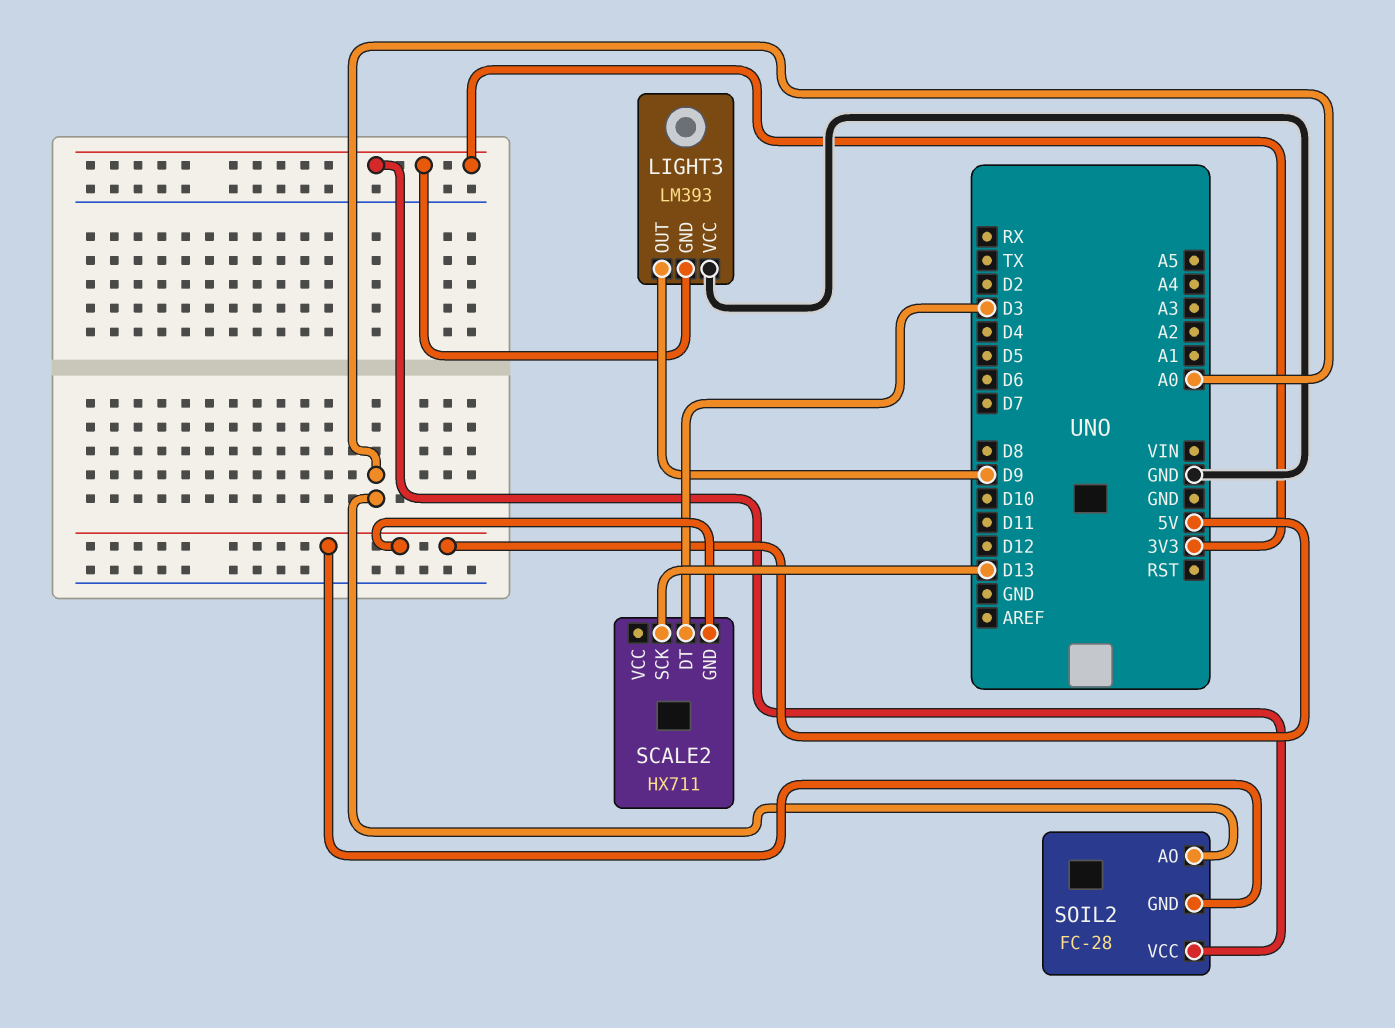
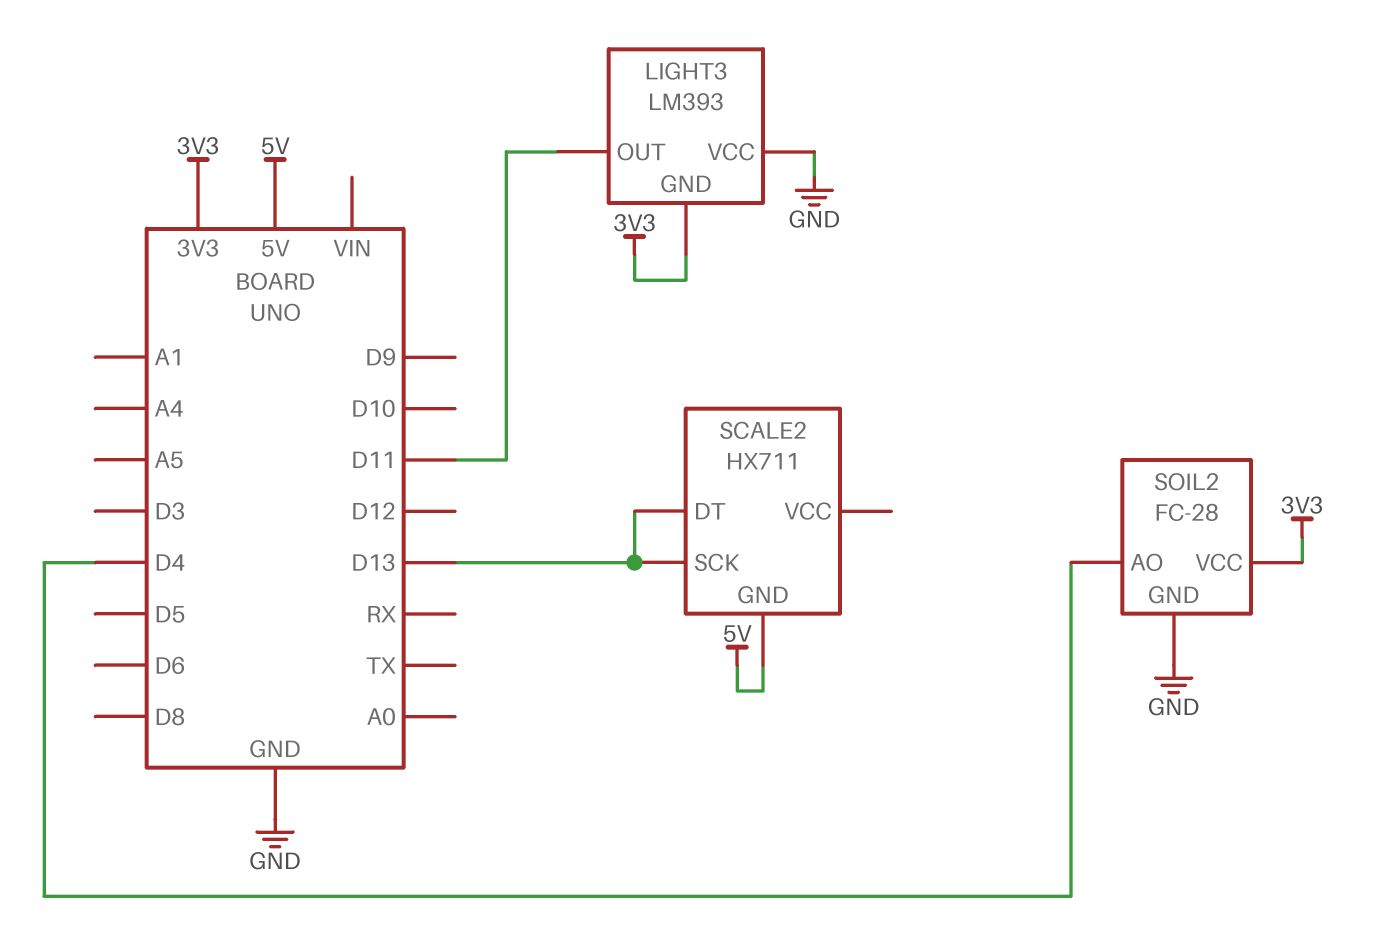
LIGHT3 pin OUT: D9 -> D11
SCALE2 pin DT: D3 -> D13
SOIL2 pin AO: A0 -> D4
SOIL2 pin GND: 5V -> GND

